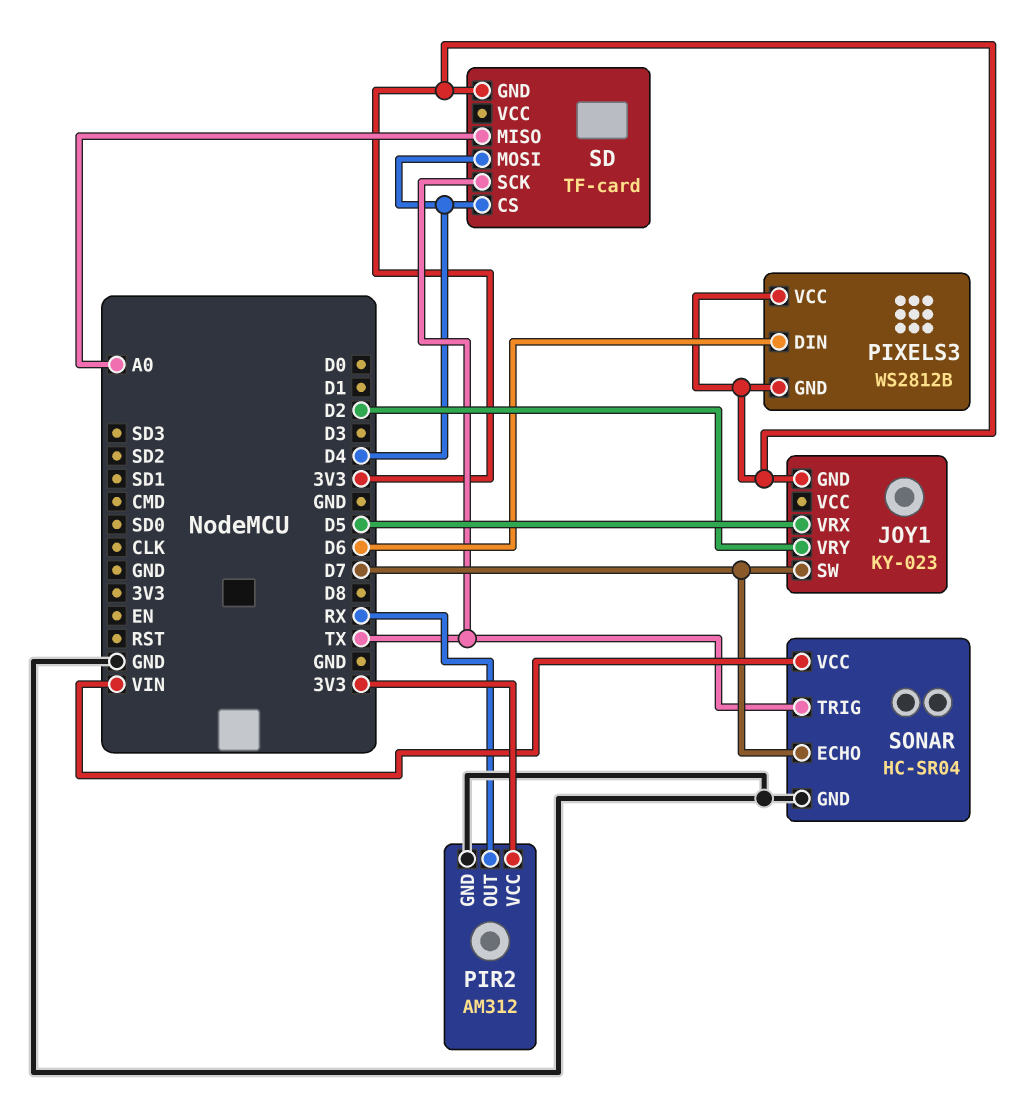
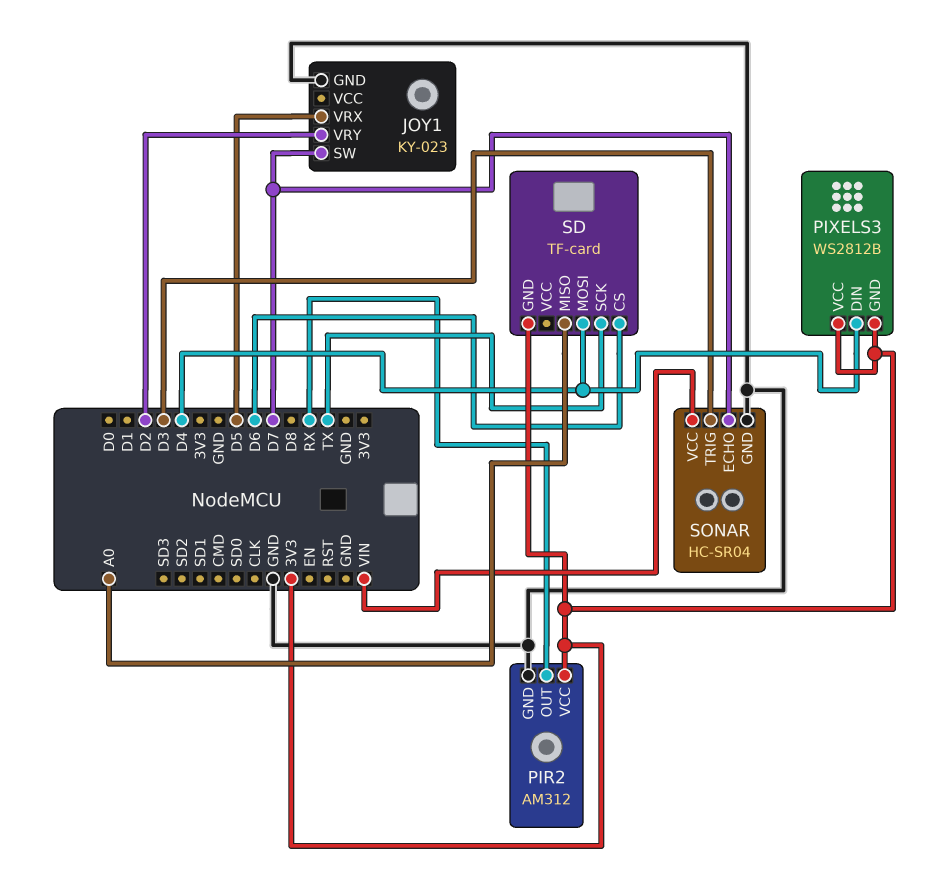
JOY1 pin GND: 3V3 -> GND
PIXELS3 pin DIN: D6 -> D4
SD pin CS: D4 -> D6
SONAR pin TRIG: TX -> D3

